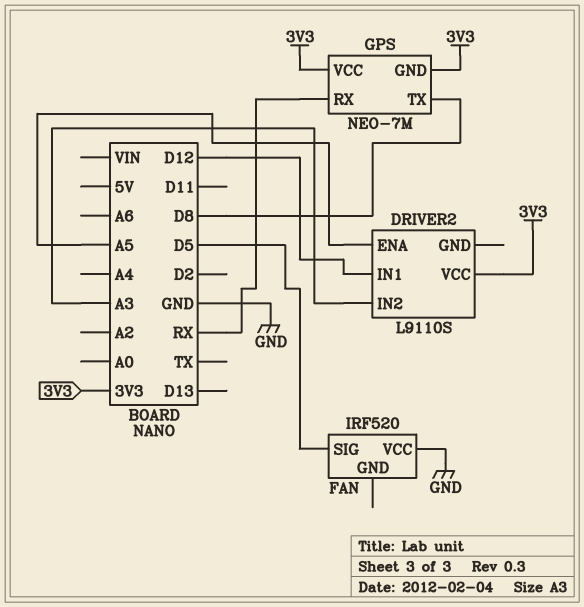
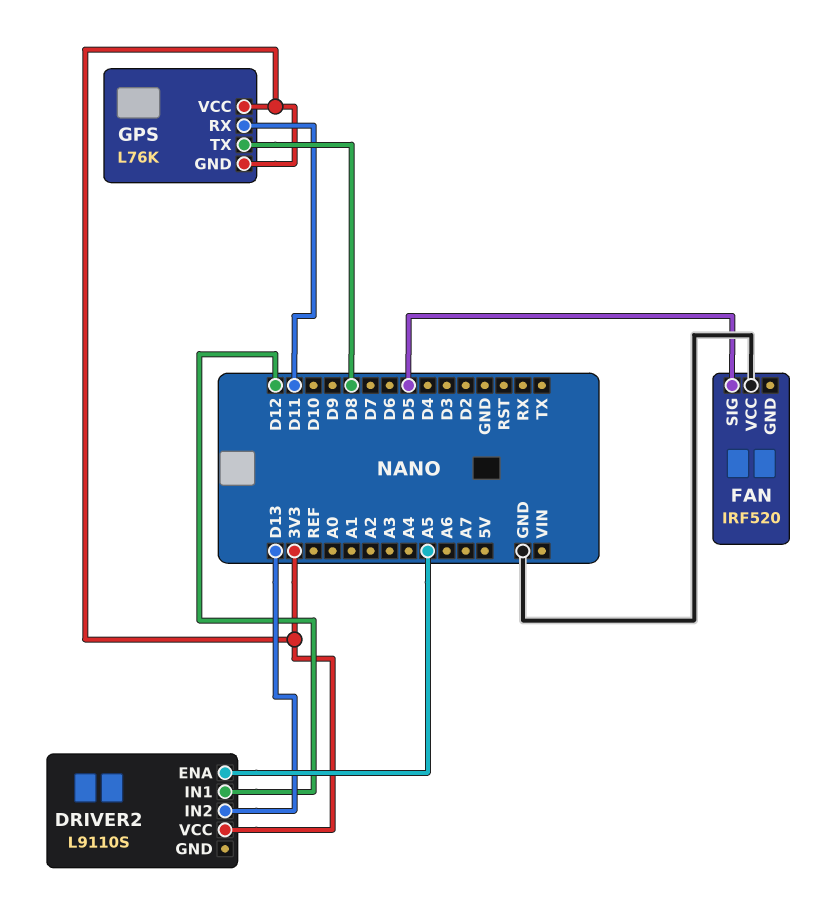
DRIVER2 pin IN2: A3 -> D13
GPS: NEO-7M -> L76K
GPS pin RX: RX -> D11

